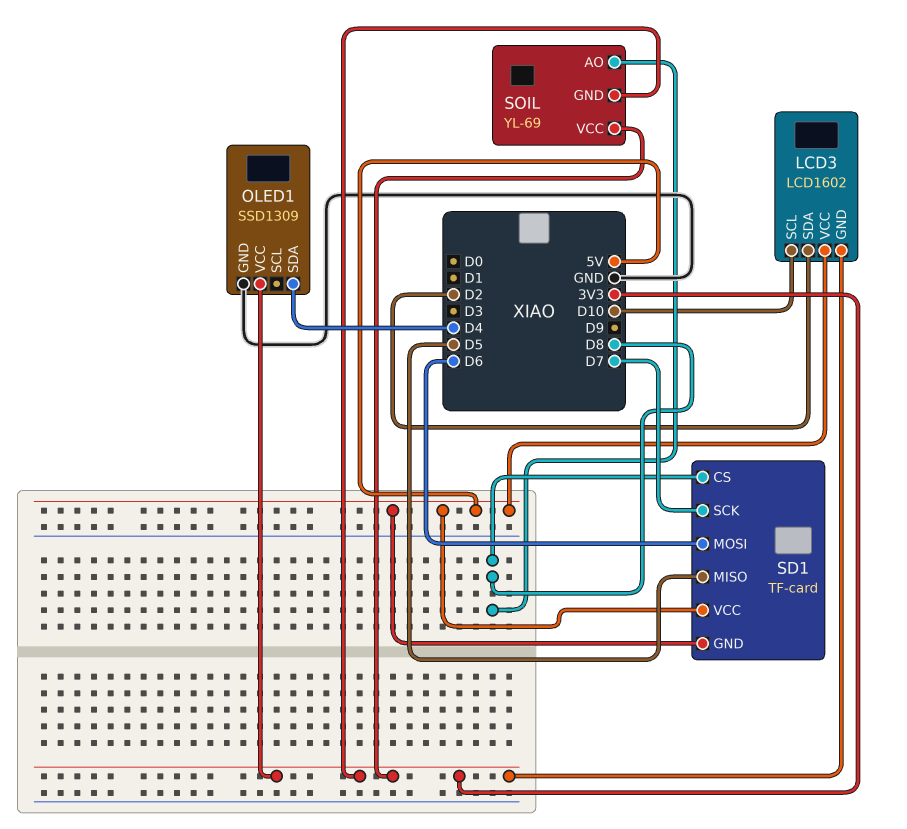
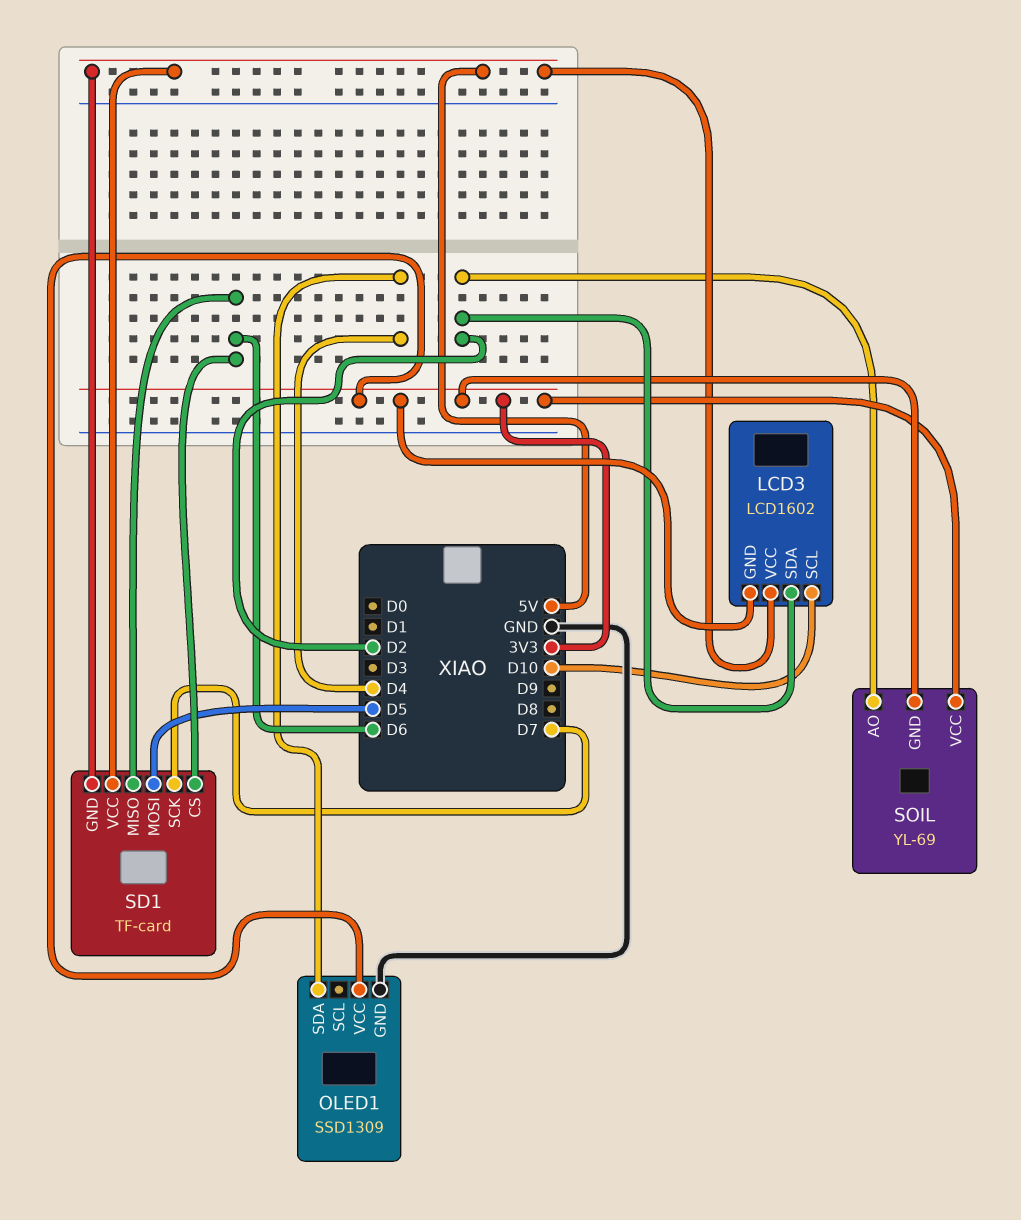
SD1 pin CS: D8 -> D6
SD1 pin MISO: D5 -> D6
SD1 pin MOSI: D6 -> D5
SOIL pin AO: D8 -> D2

